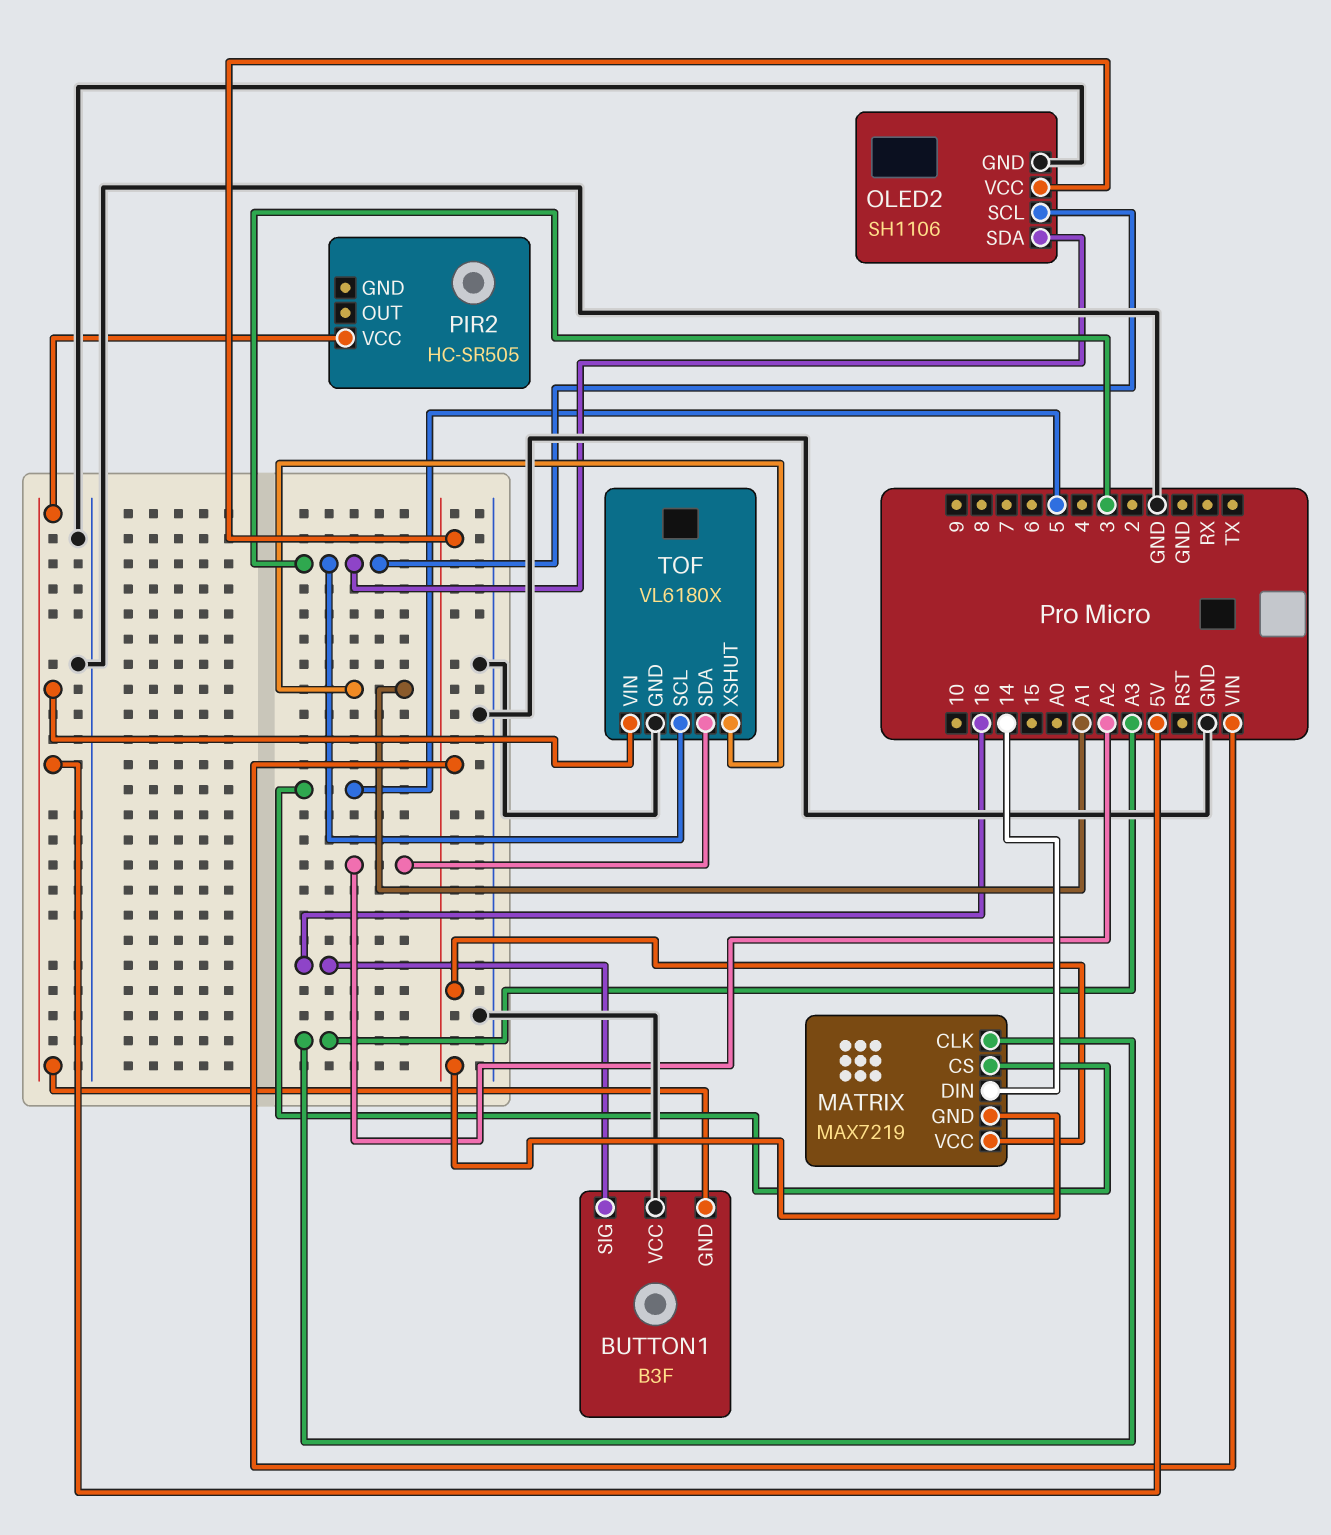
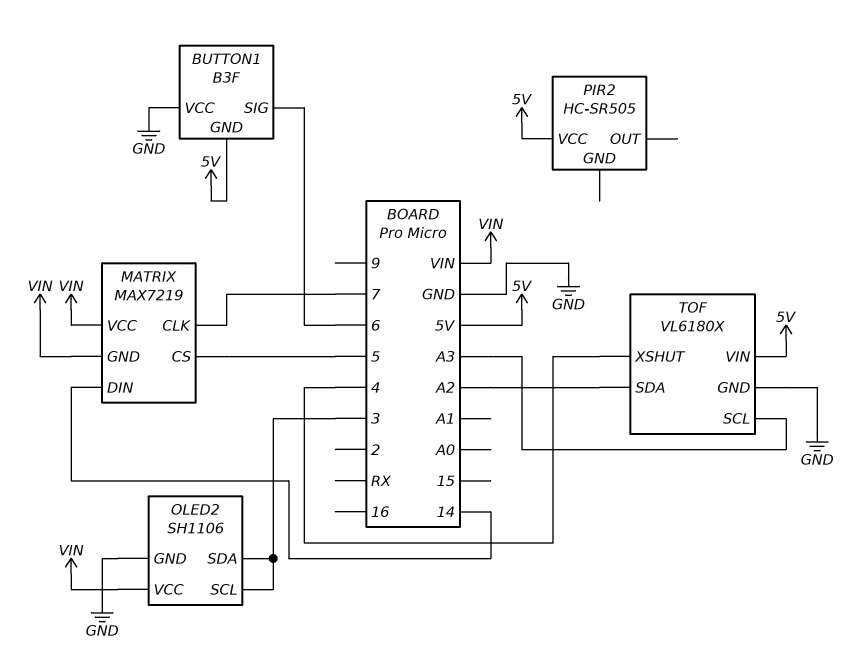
BUTTON1 pin SIG: 16 -> 6
MATRIX pin CLK: A3 -> 7
TOF pin SCL: 3 -> A3
TOF pin XSHUT: A1 -> 4

